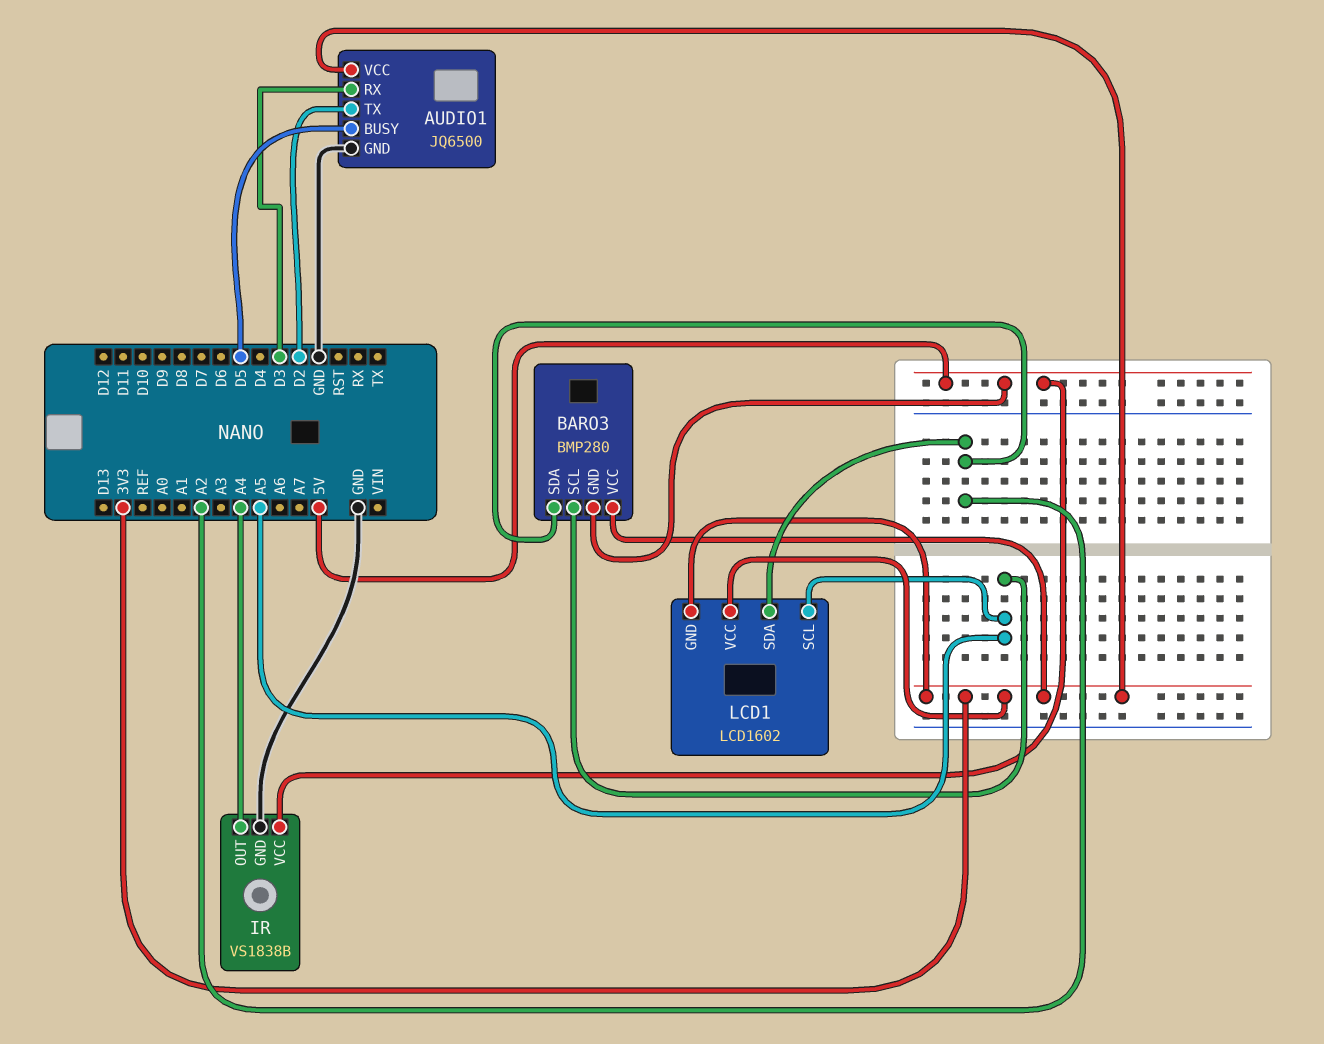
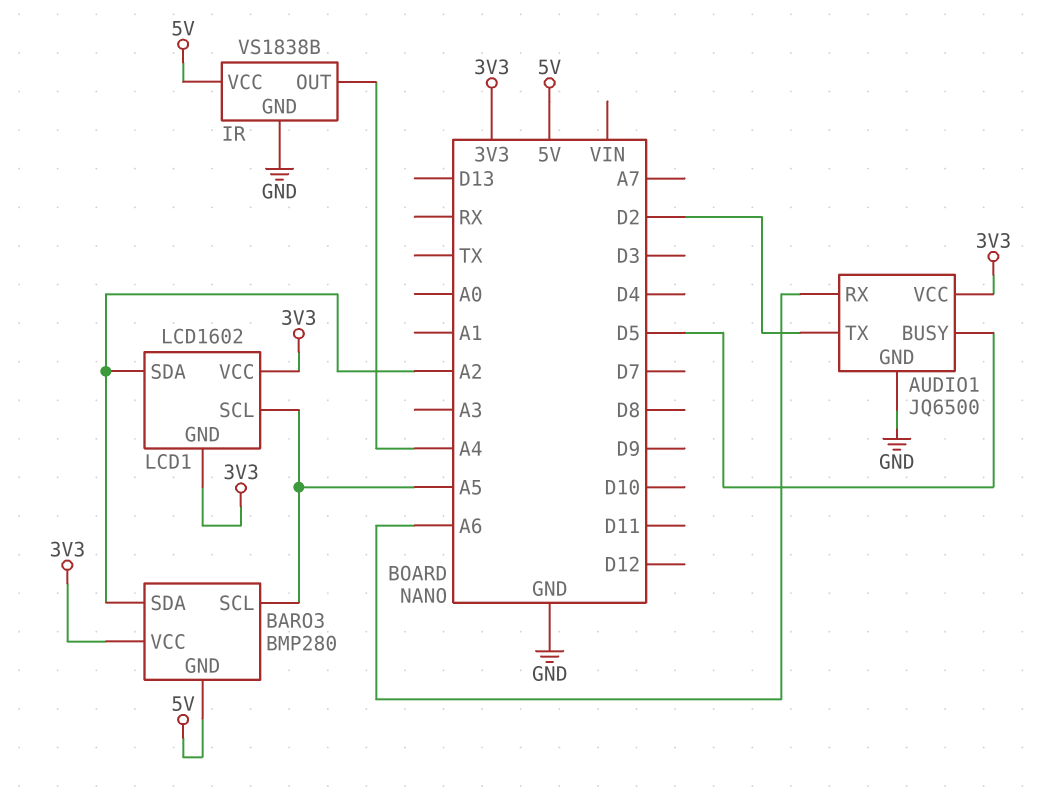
AUDIO1 pin RX: D3 -> A6

